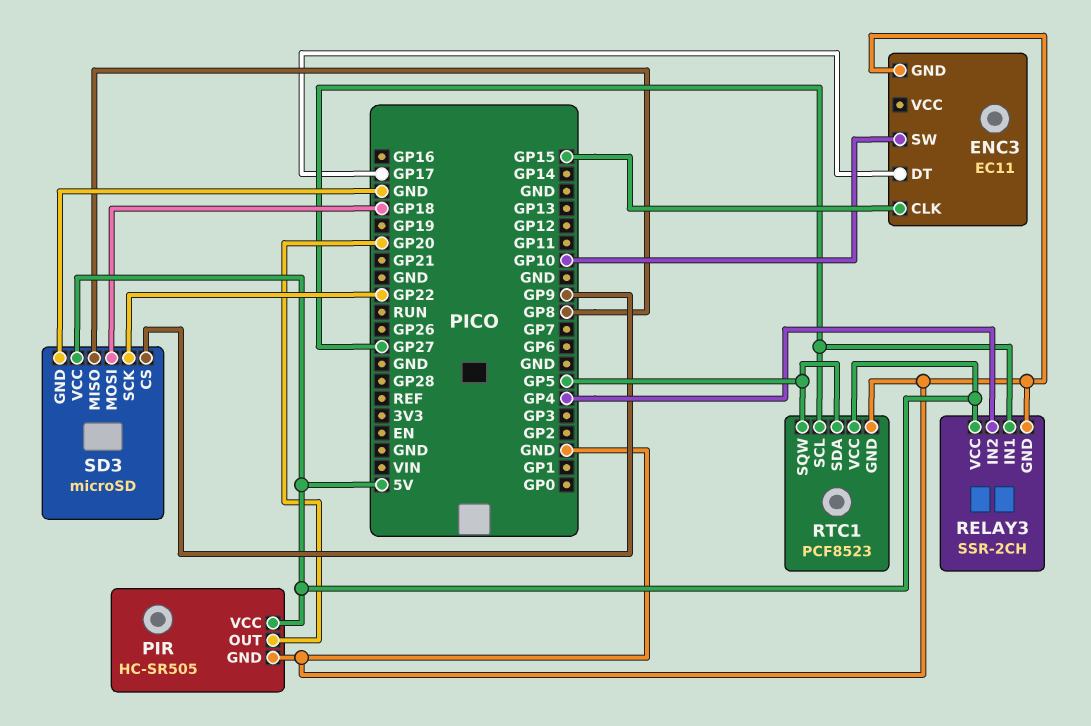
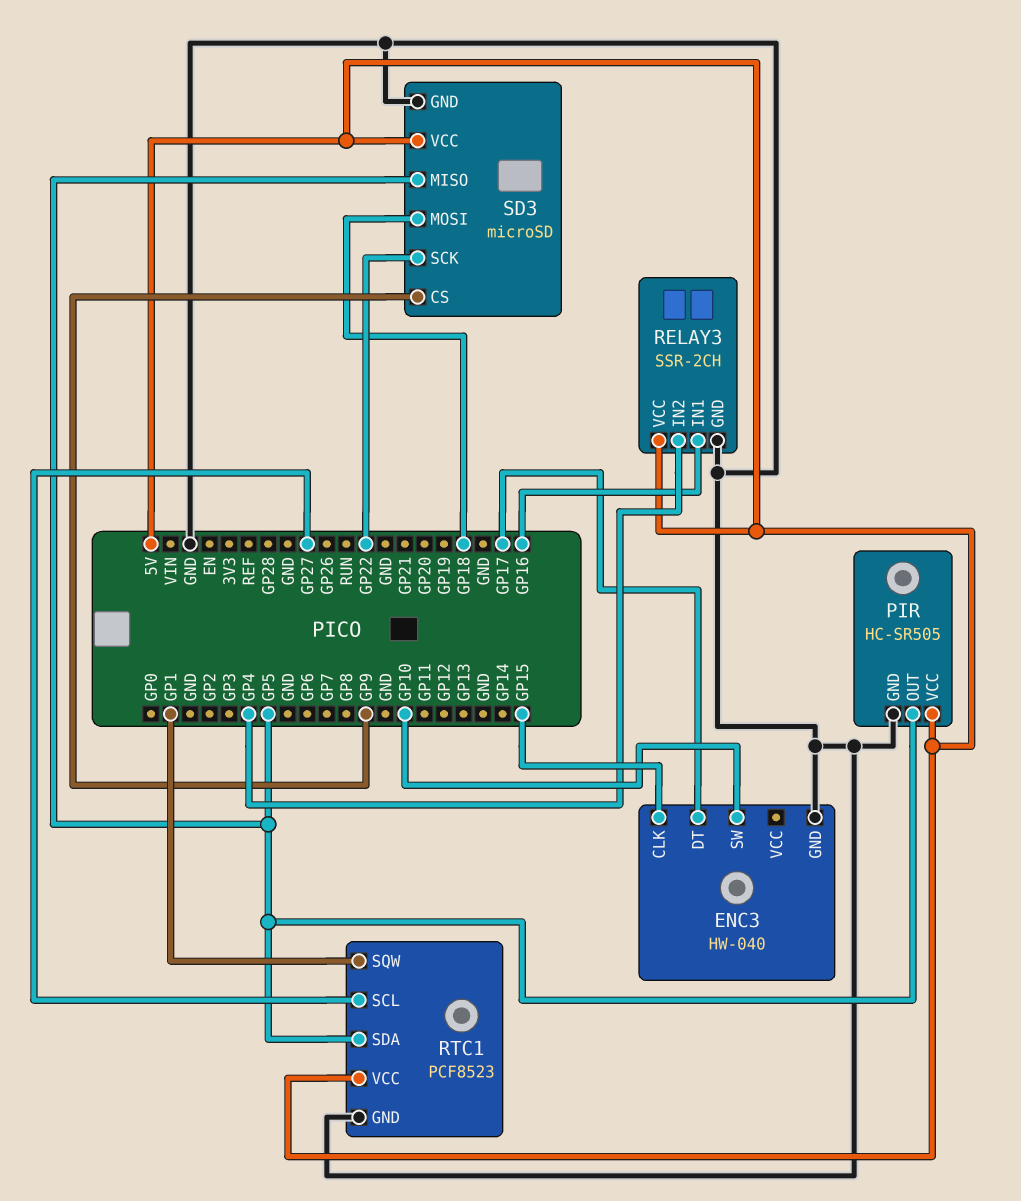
ENC3: EC11 -> HW-040
PIR pin OUT: GP20 -> GP5
RELAY3 pin IN1: GP27 -> GP16
RTC1 pin SQW: GP5 -> GP1
SD3 pin MISO: GP8 -> GP5

